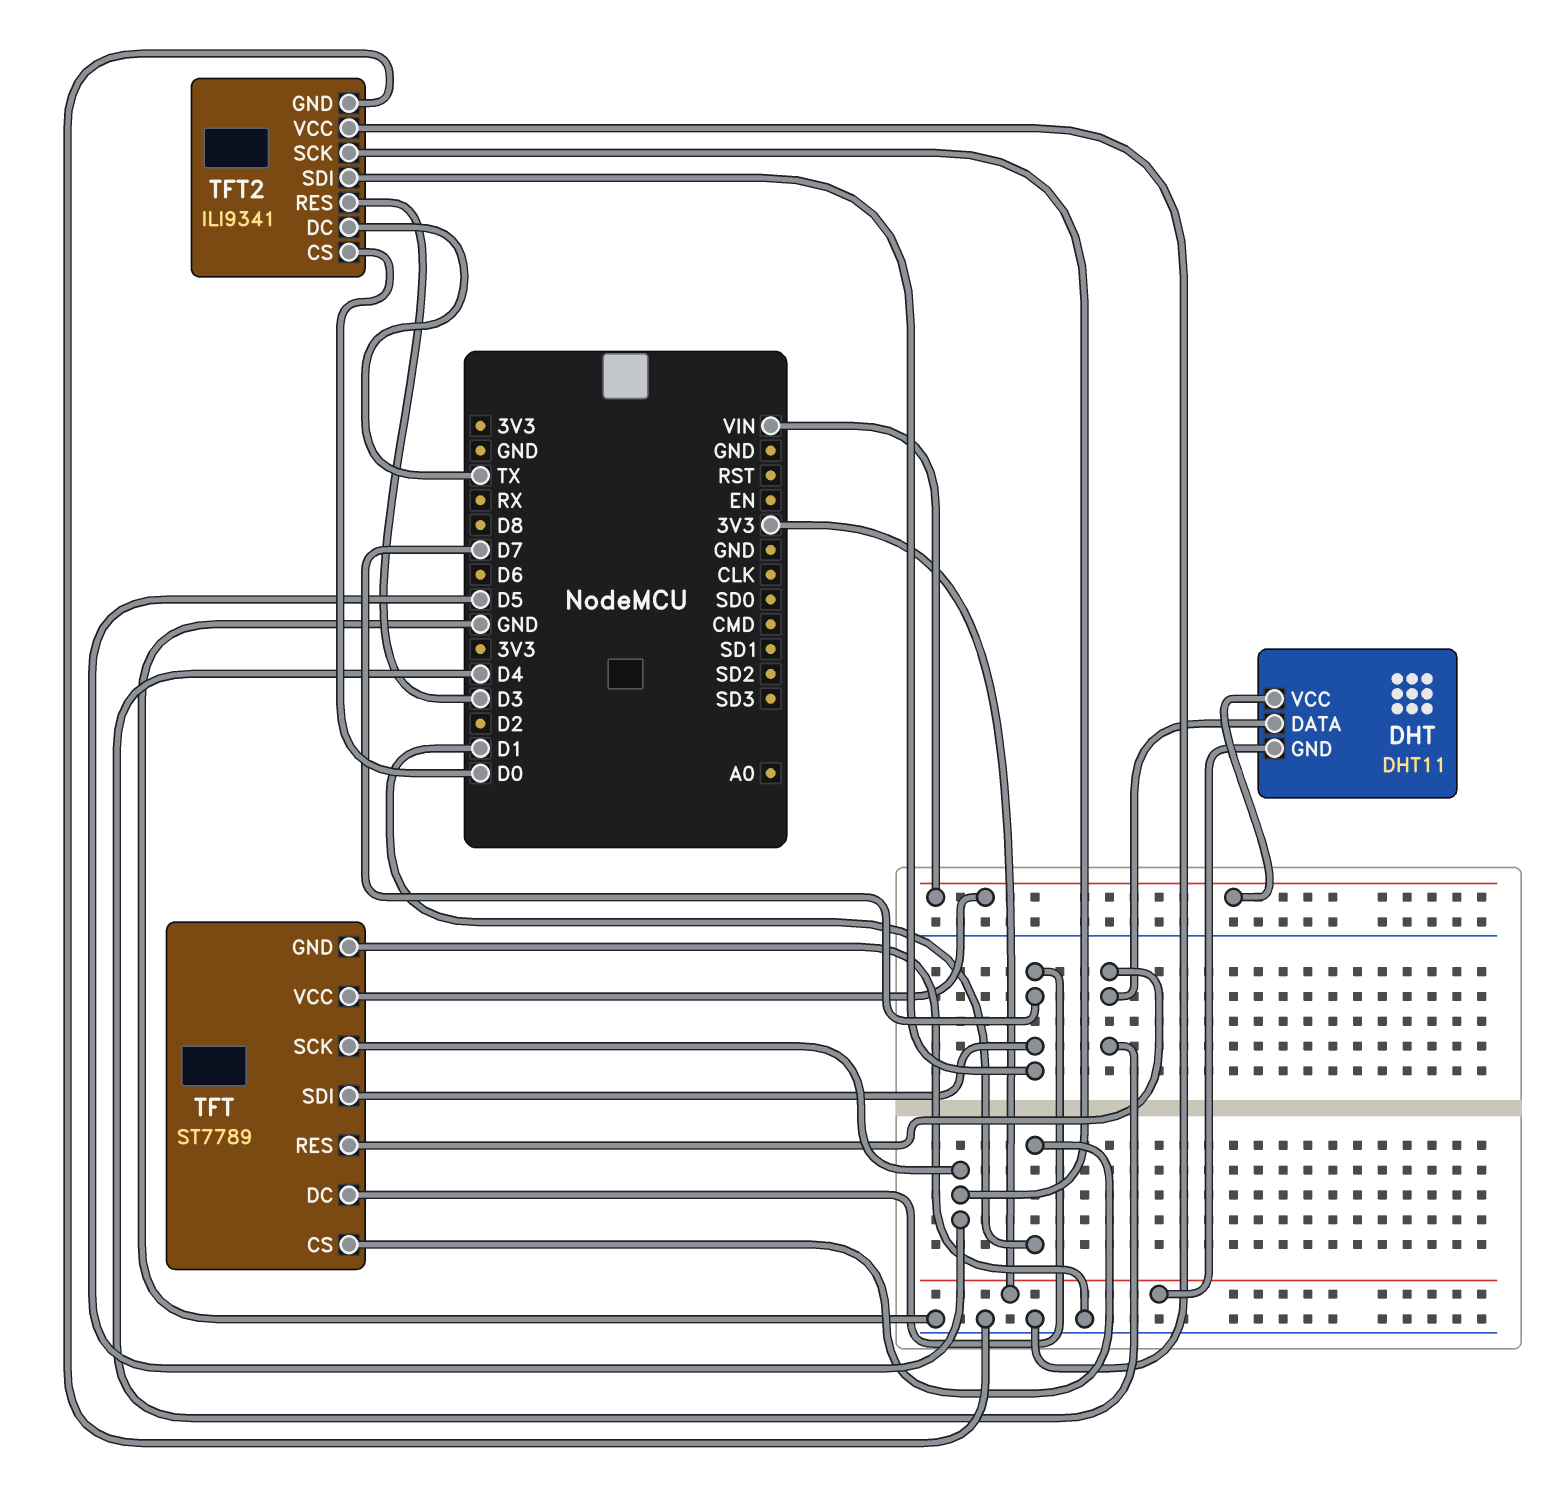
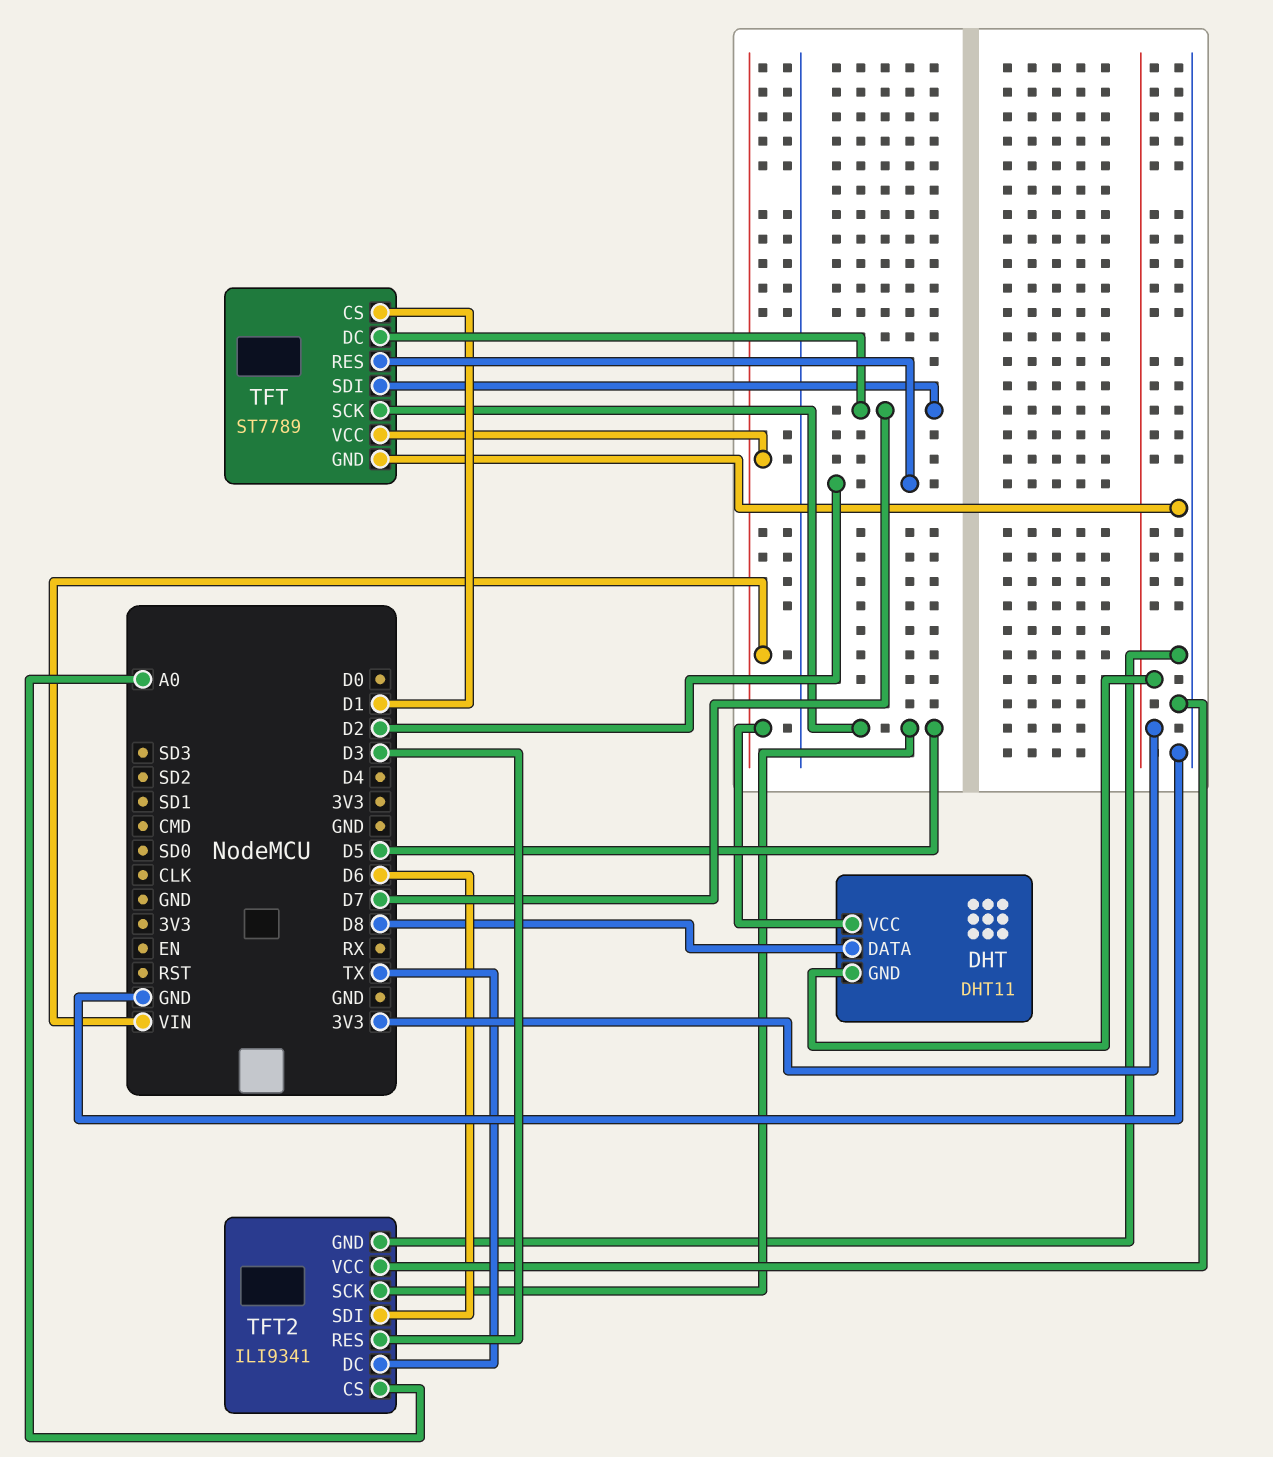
DHT pin DATA: D4 -> D8
TFT pin RES: D4 -> D2
TFT2 pin CS: D0 -> A0
TFT2 pin SDI: D7 -> D6

